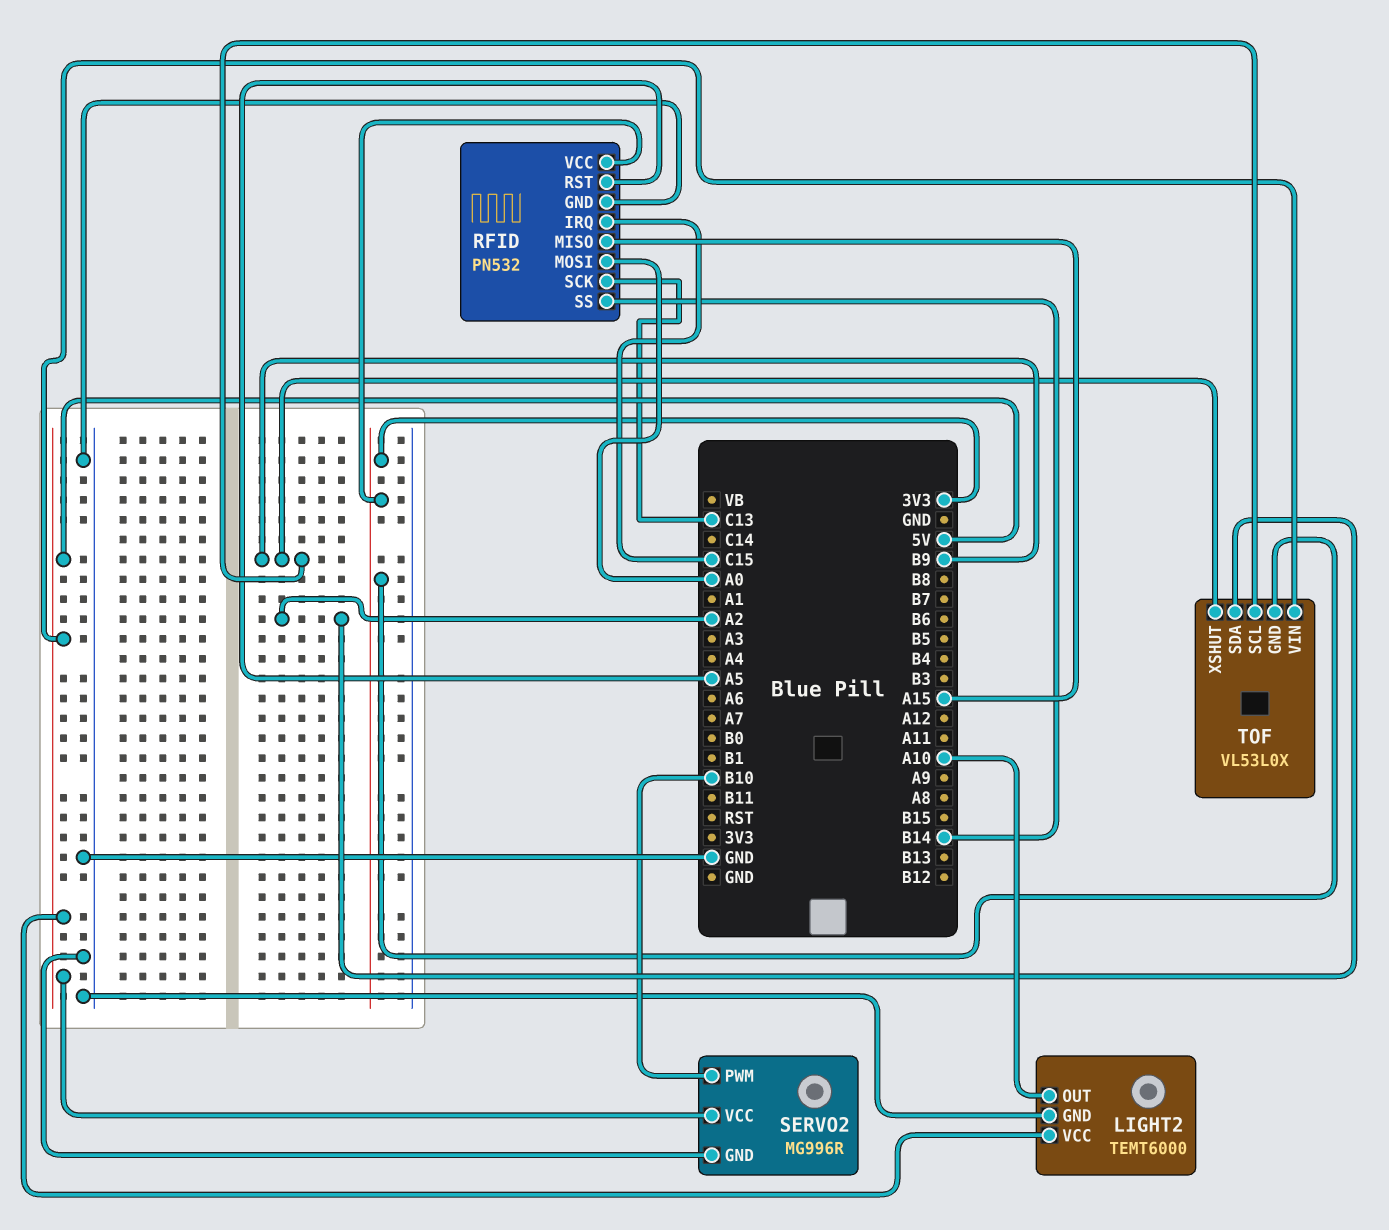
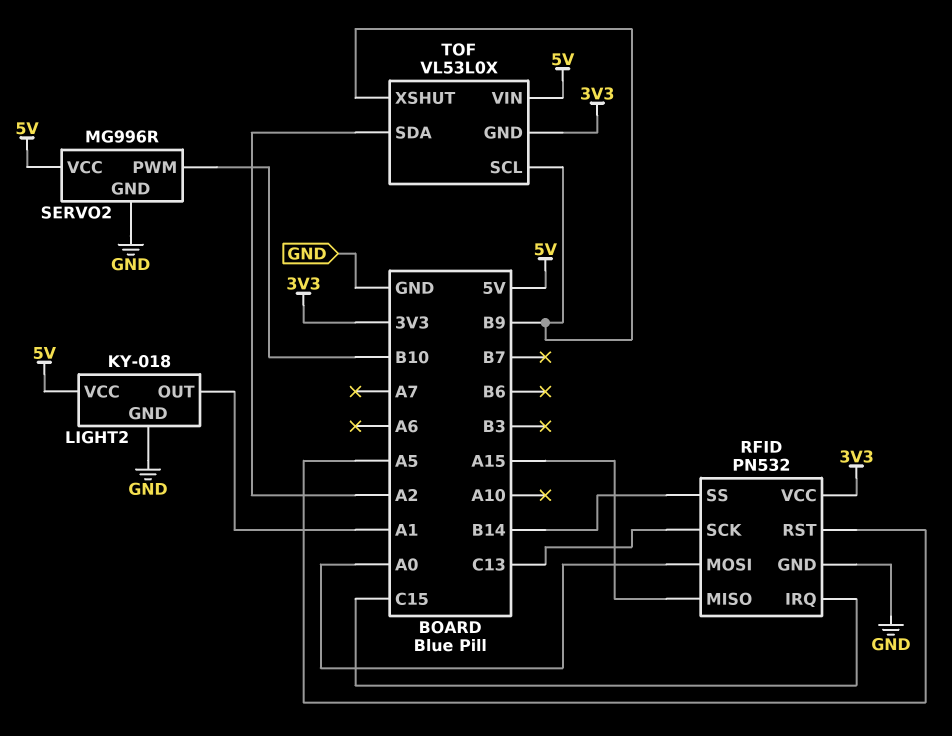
LIGHT2: TEMT6000 -> KY-018
LIGHT2 pin OUT: A10 -> A1

